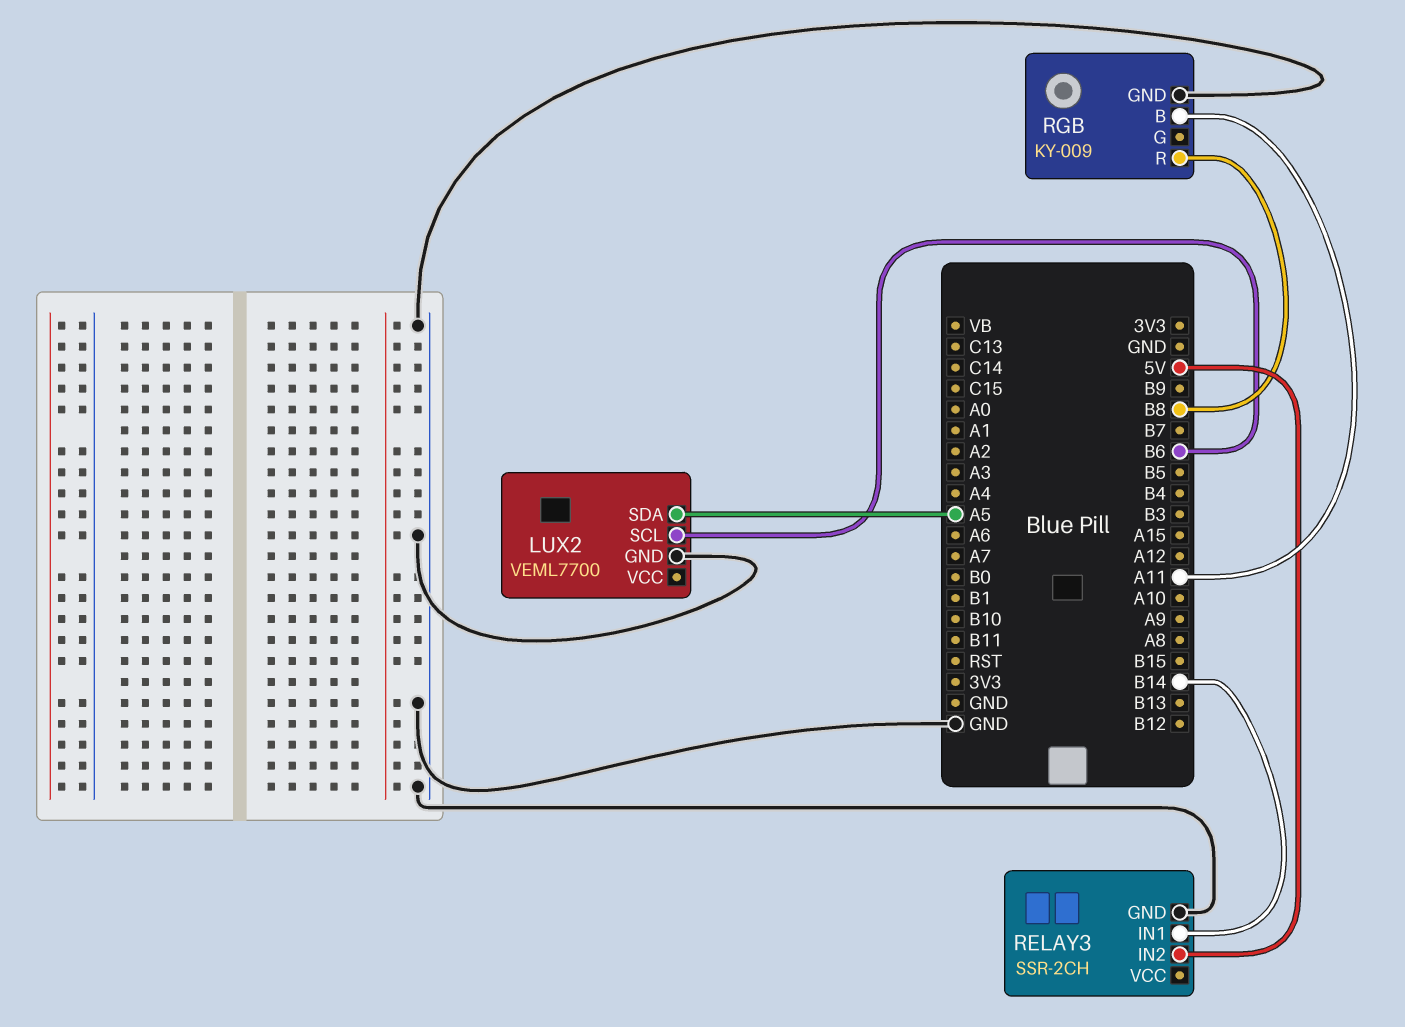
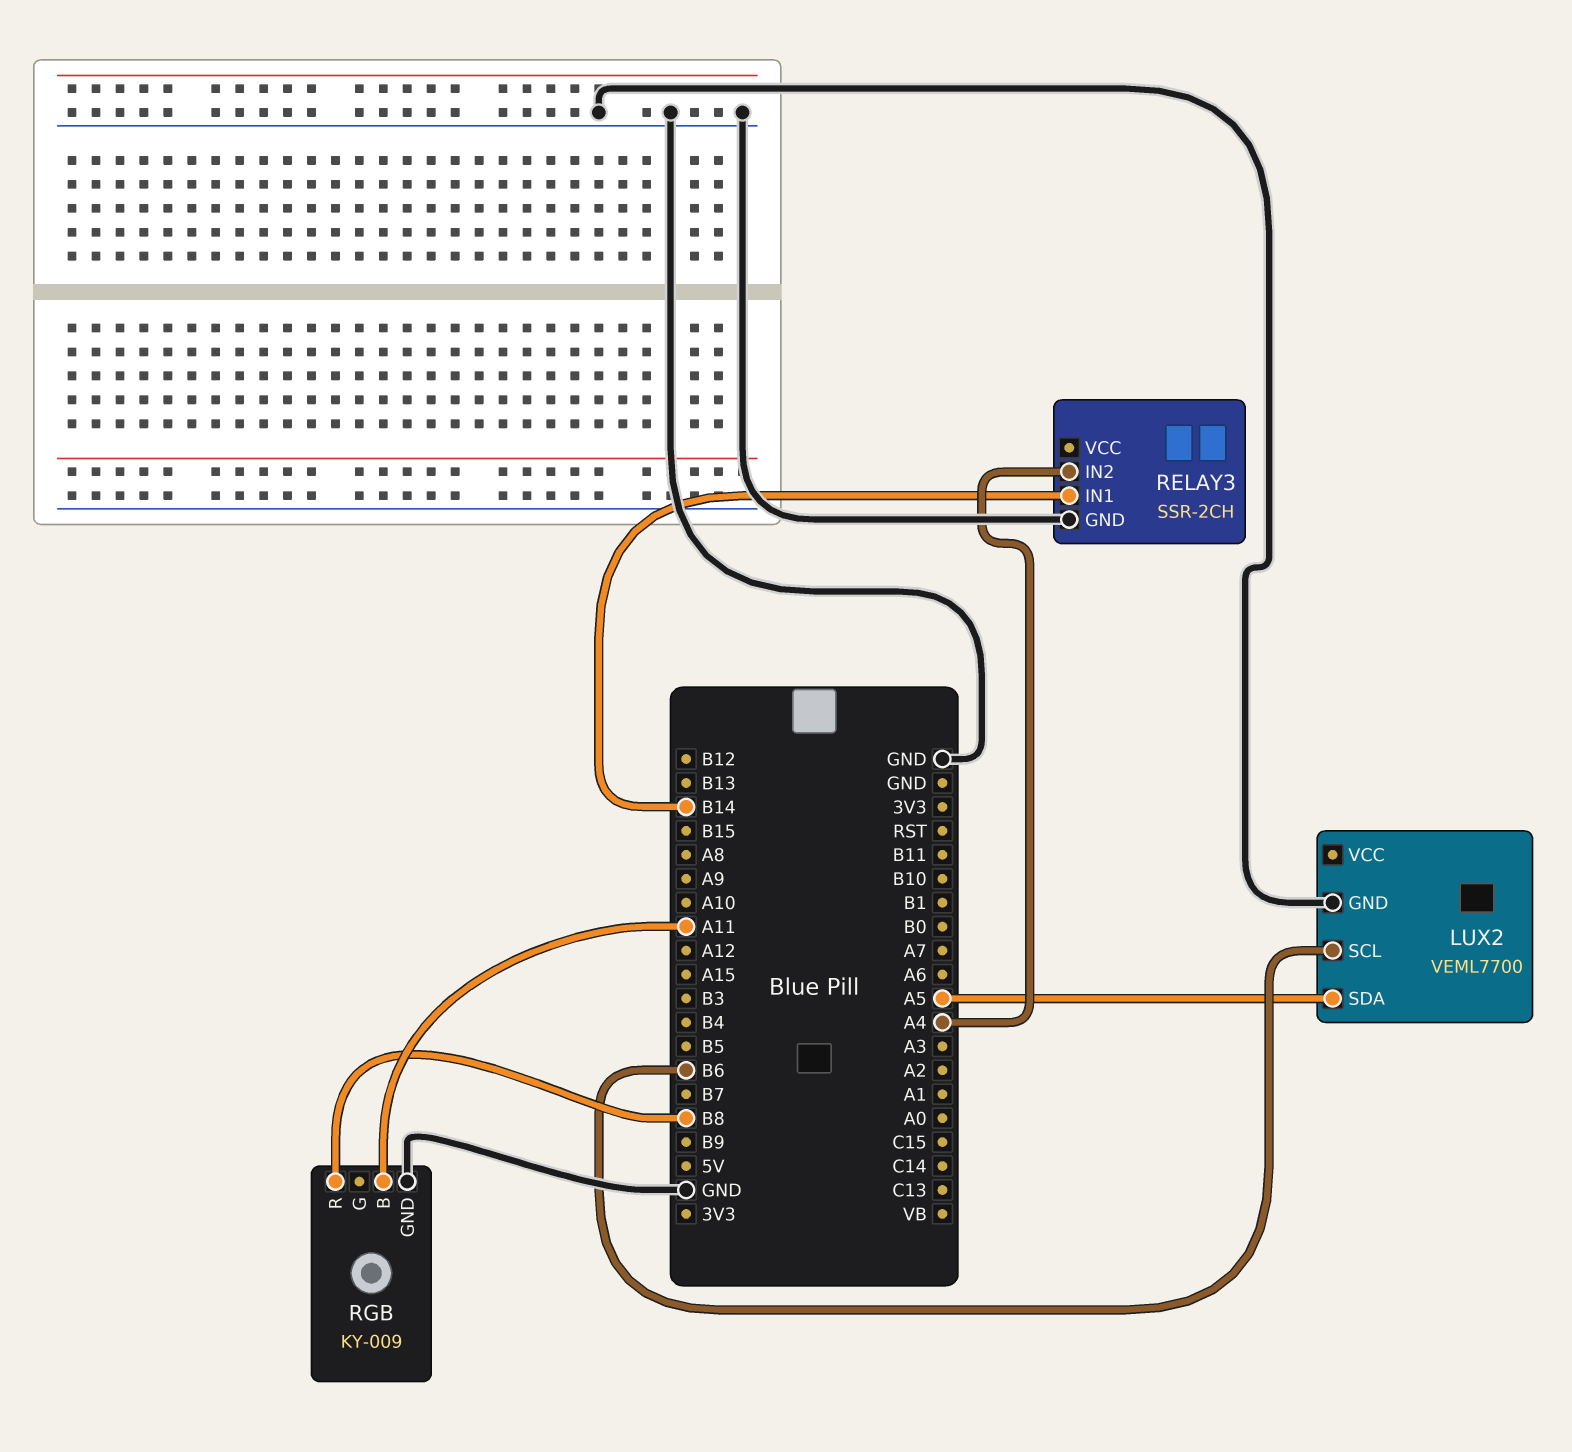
RELAY3 pin IN2: 5V -> A4

